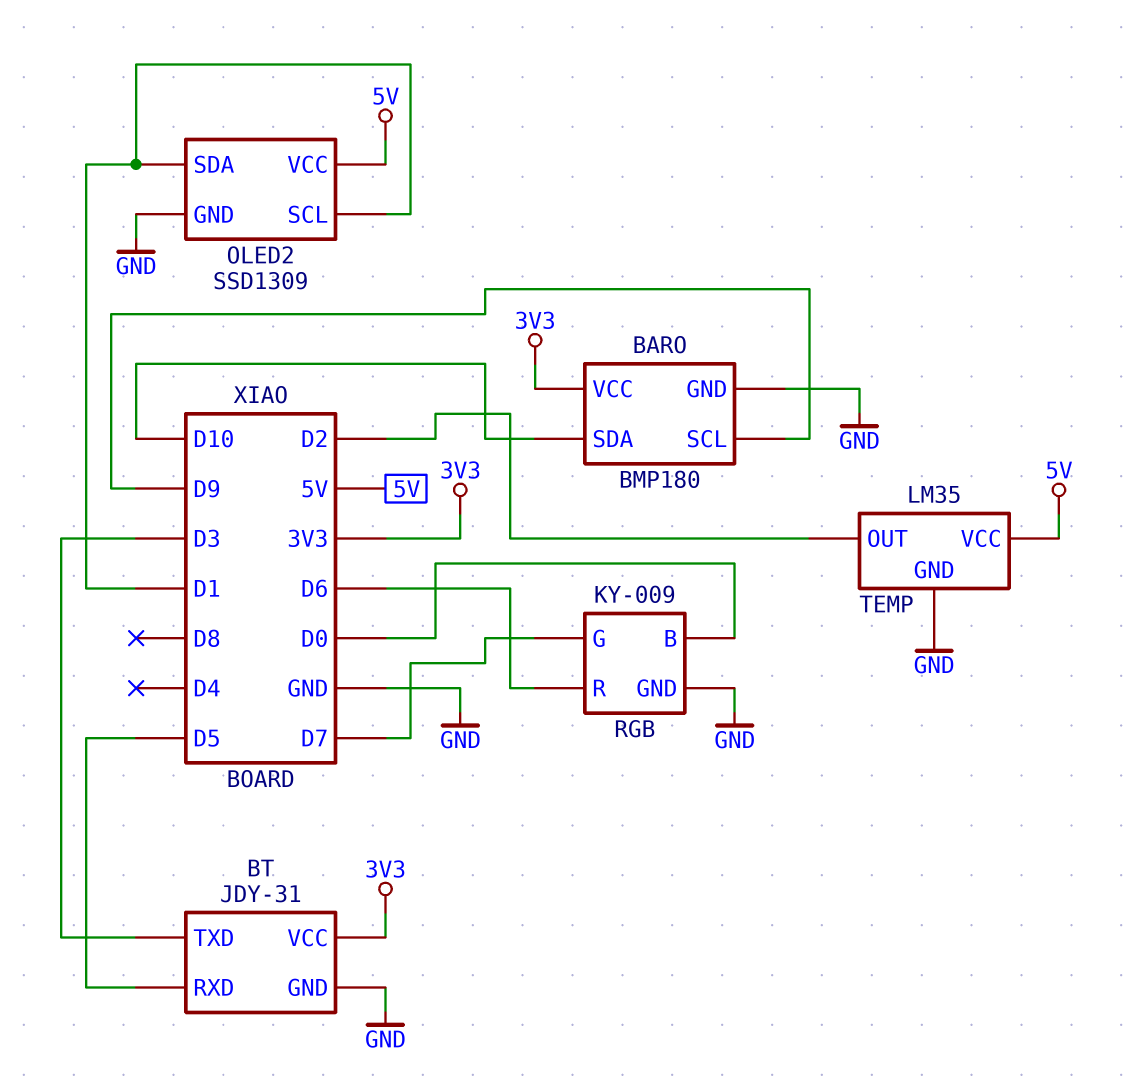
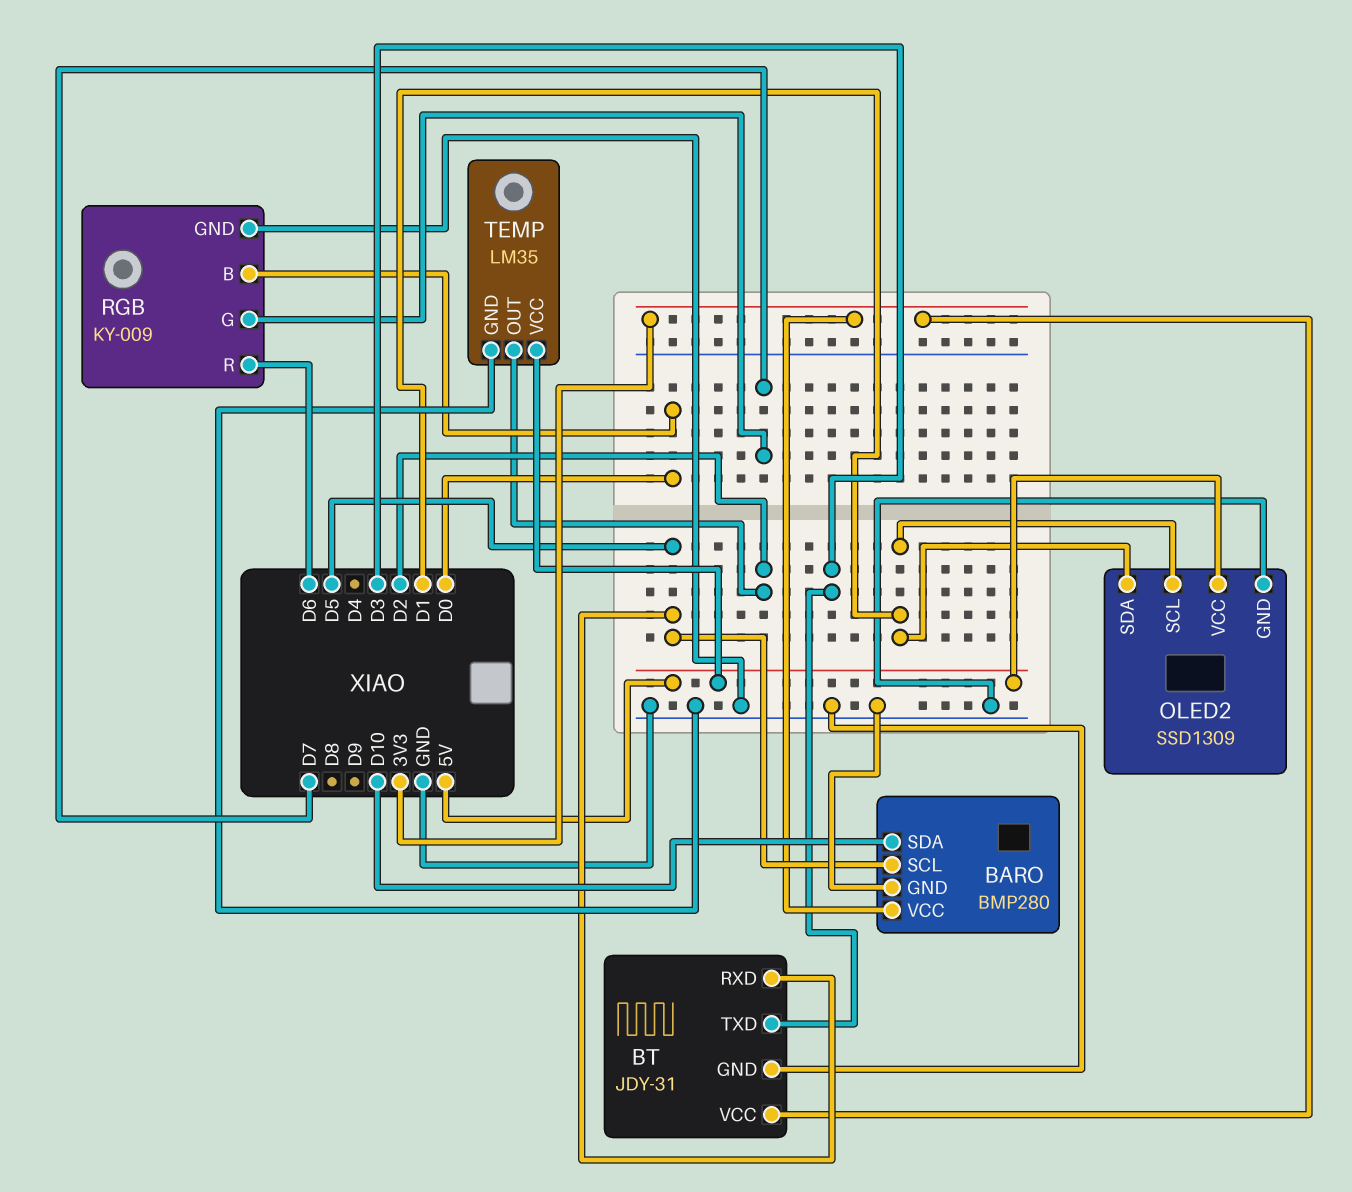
BARO: BMP180 -> BMP280
BARO pin SCL: D9 -> D5

